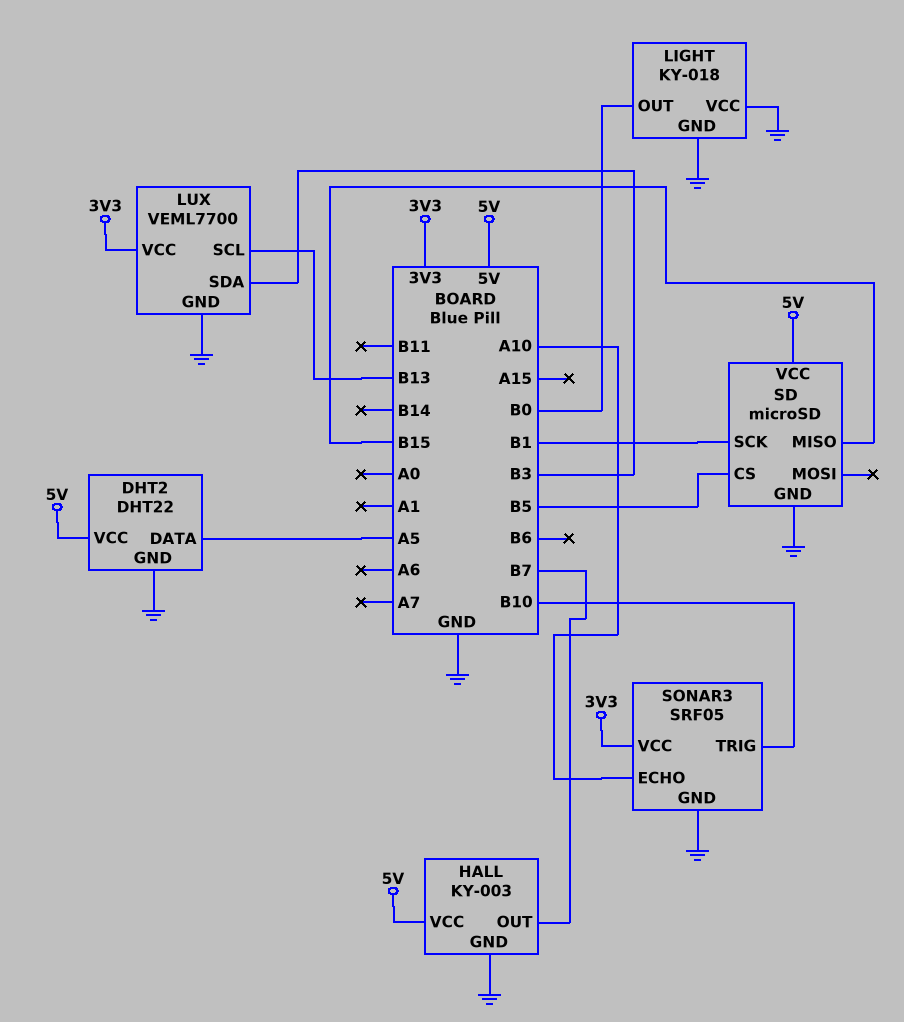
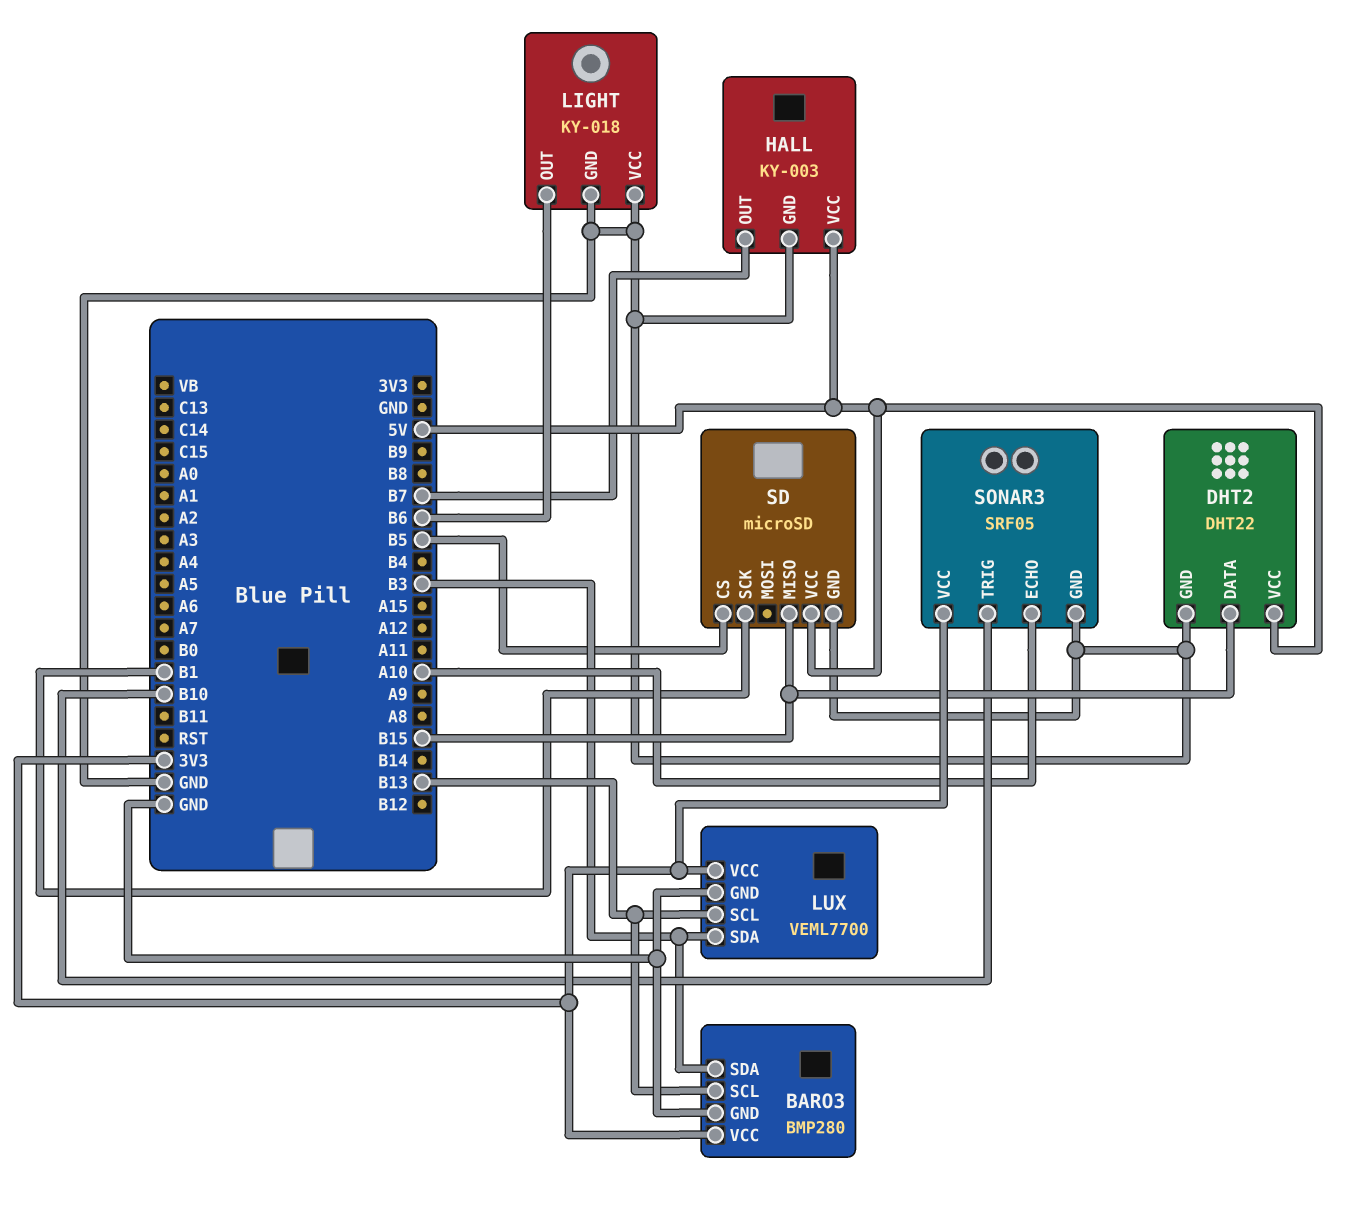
BARO3: none -> BMP280
BARO3 pin GND: none -> GND
BARO3 pin SCL: none -> B13
BARO3 pin SDA: none -> B3
BARO3 pin VCC: none -> 3V3
DHT2 pin DATA: A5 -> B15
LIGHT pin OUT: B0 -> B6

